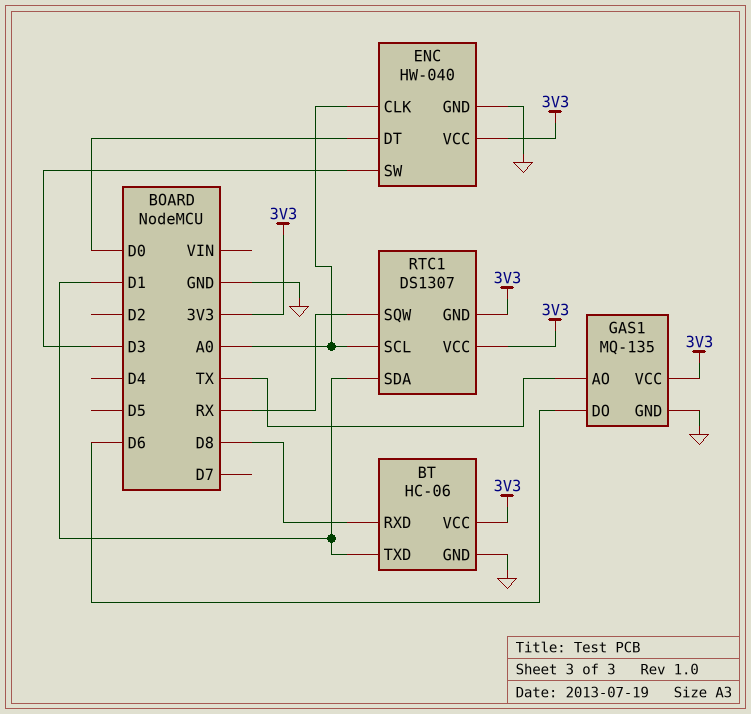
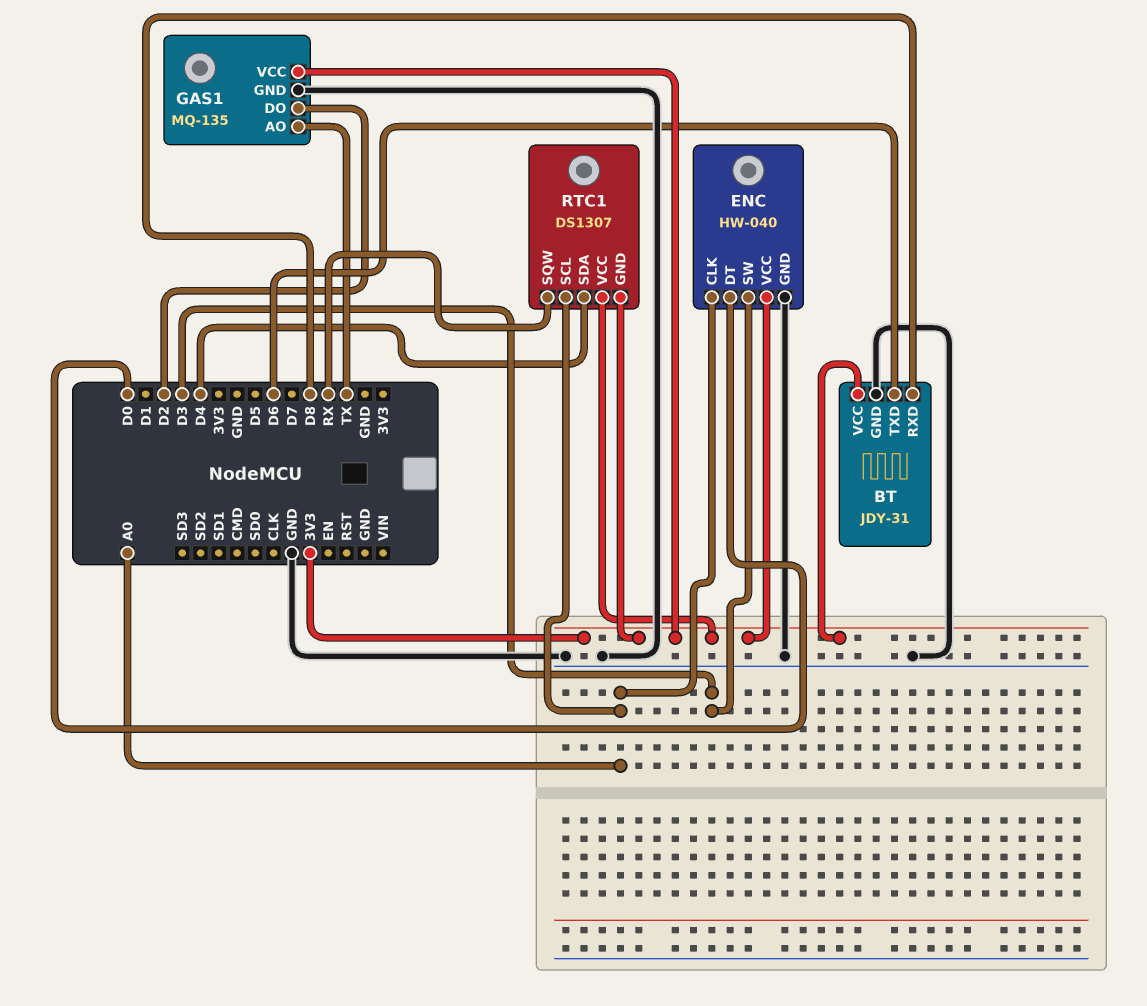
BT: HC-06 -> JDY-31
BT pin TXD: D1 -> D6
GAS1 pin DO: D6 -> D2
RTC1 pin SDA: D1 -> D4

